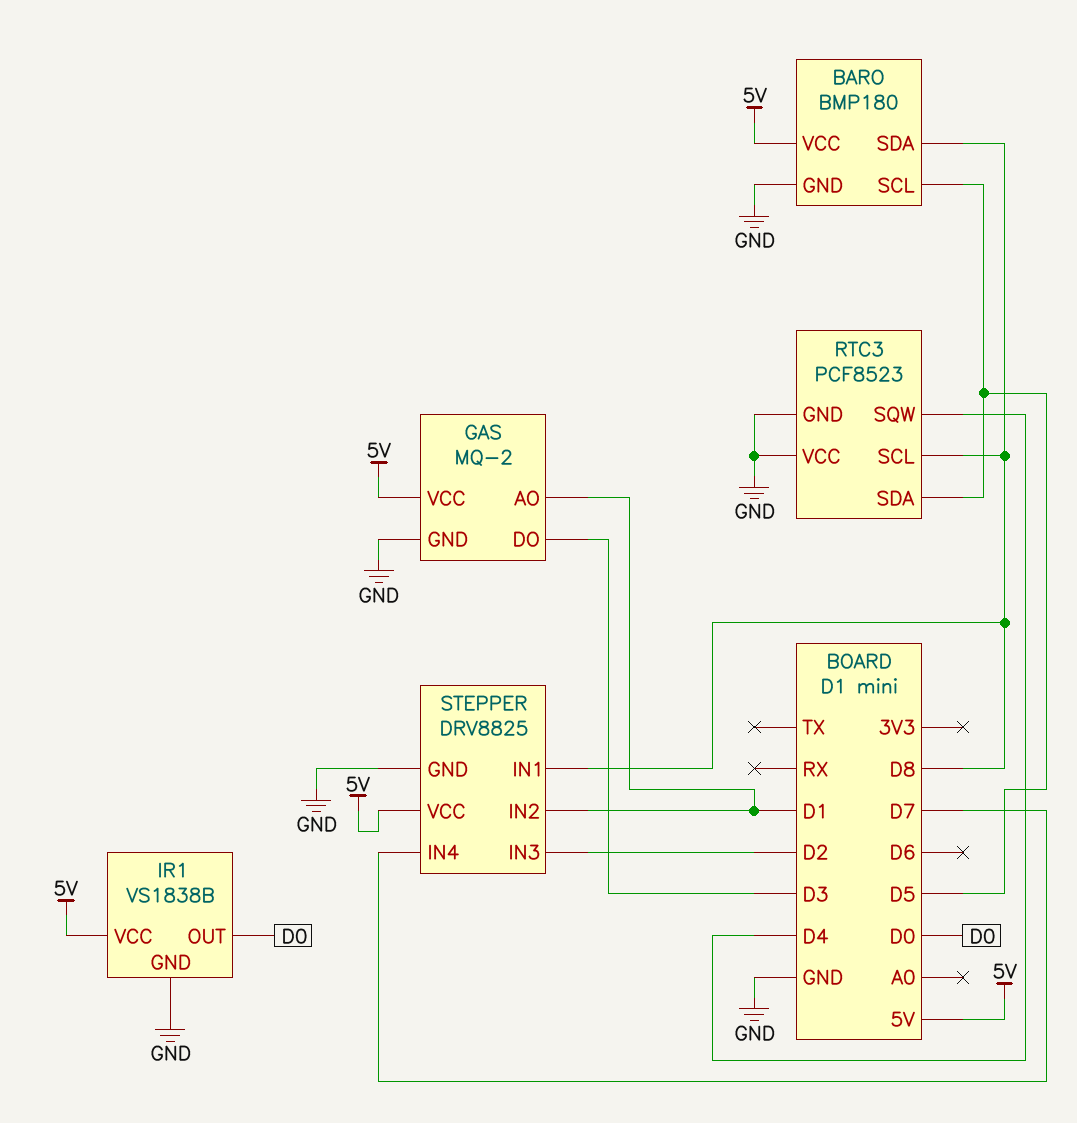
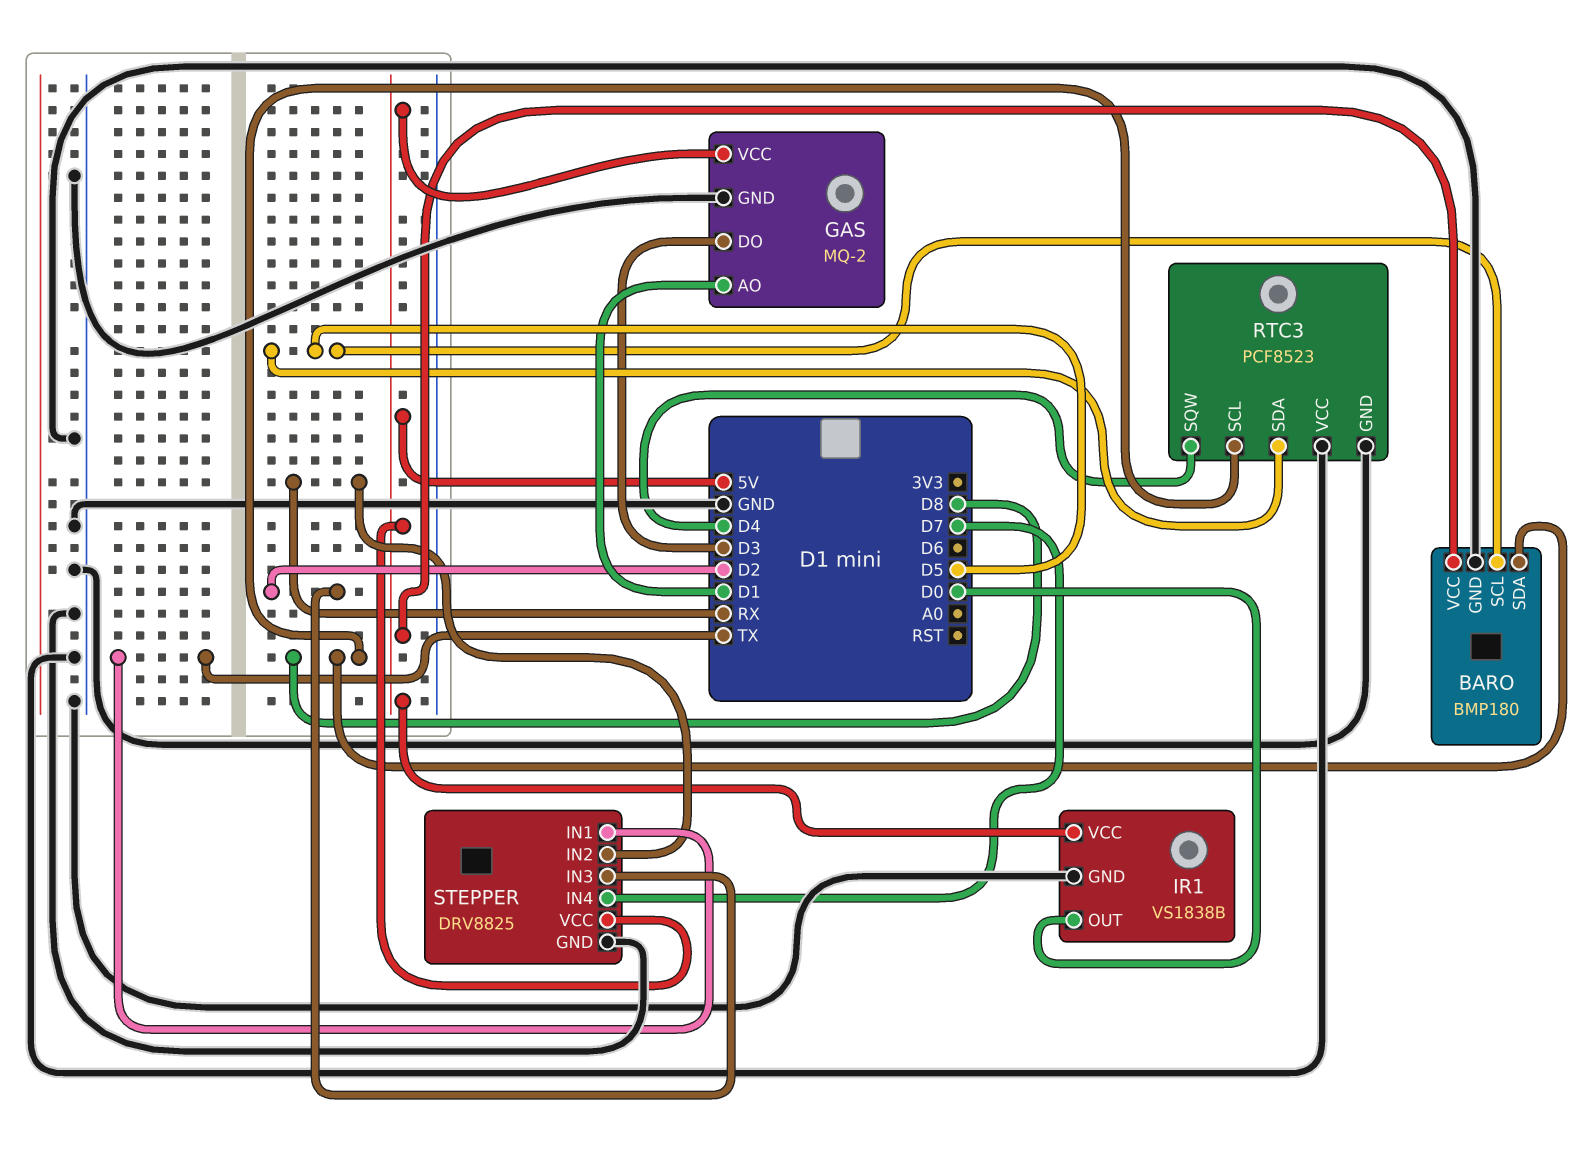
STEPPER pin IN1: D8 -> TX
STEPPER pin IN2: D1 -> RX

